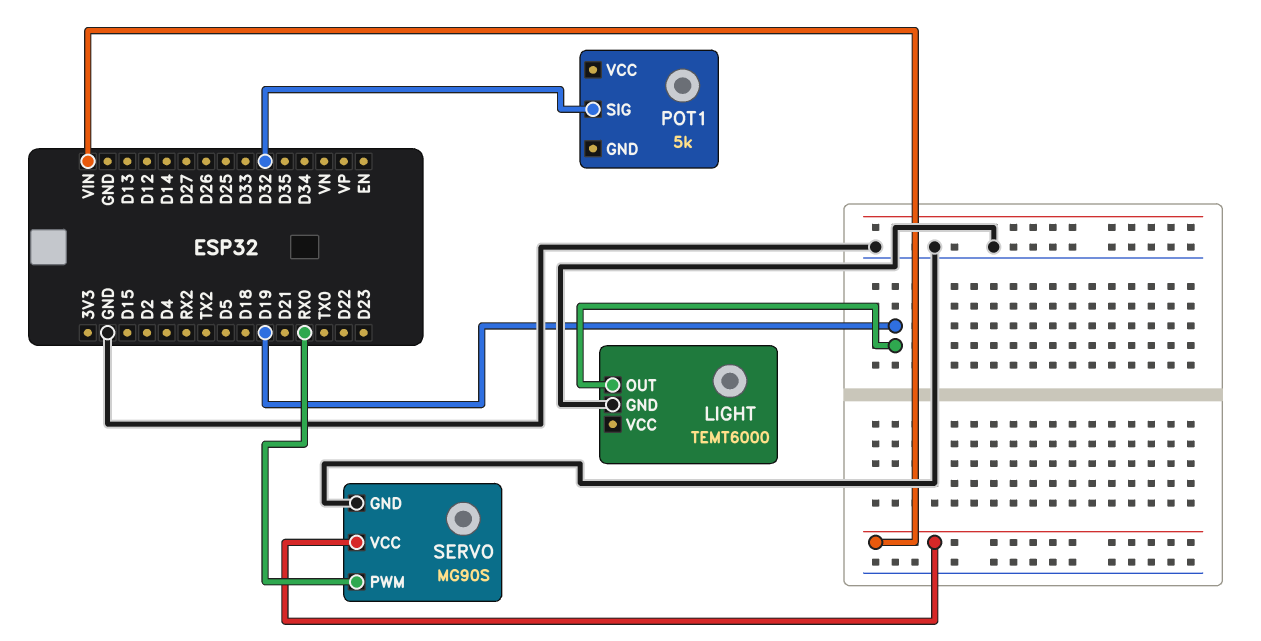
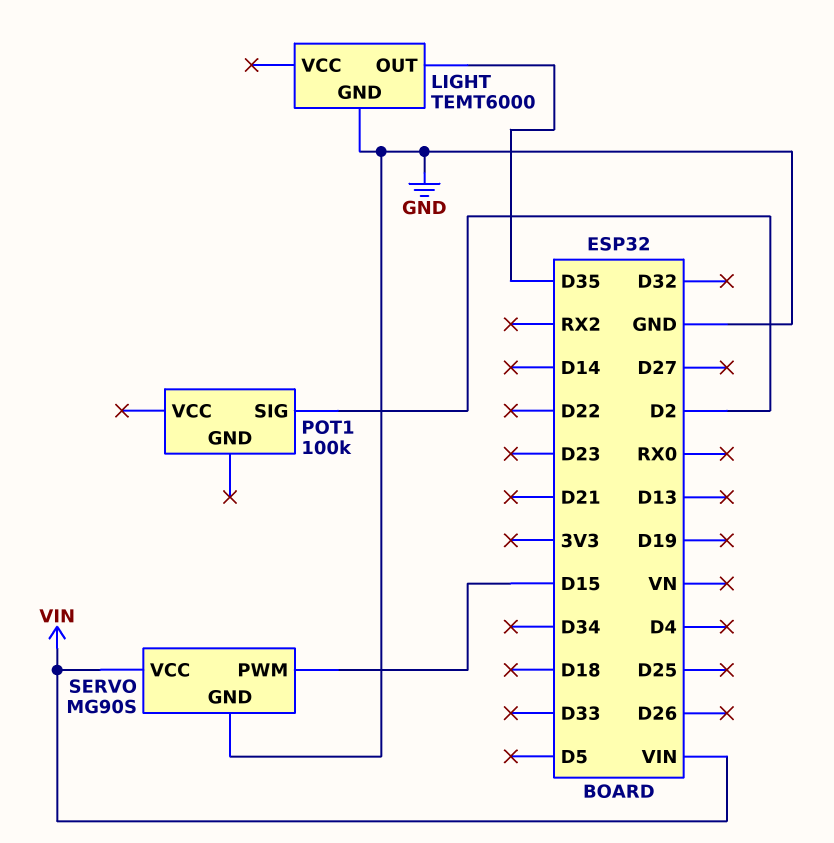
LIGHT pin OUT: D19 -> D35
POT1: 5k -> 100k
POT1 pin SIG: D32 -> D2
SERVO pin PWM: RX0 -> D15

